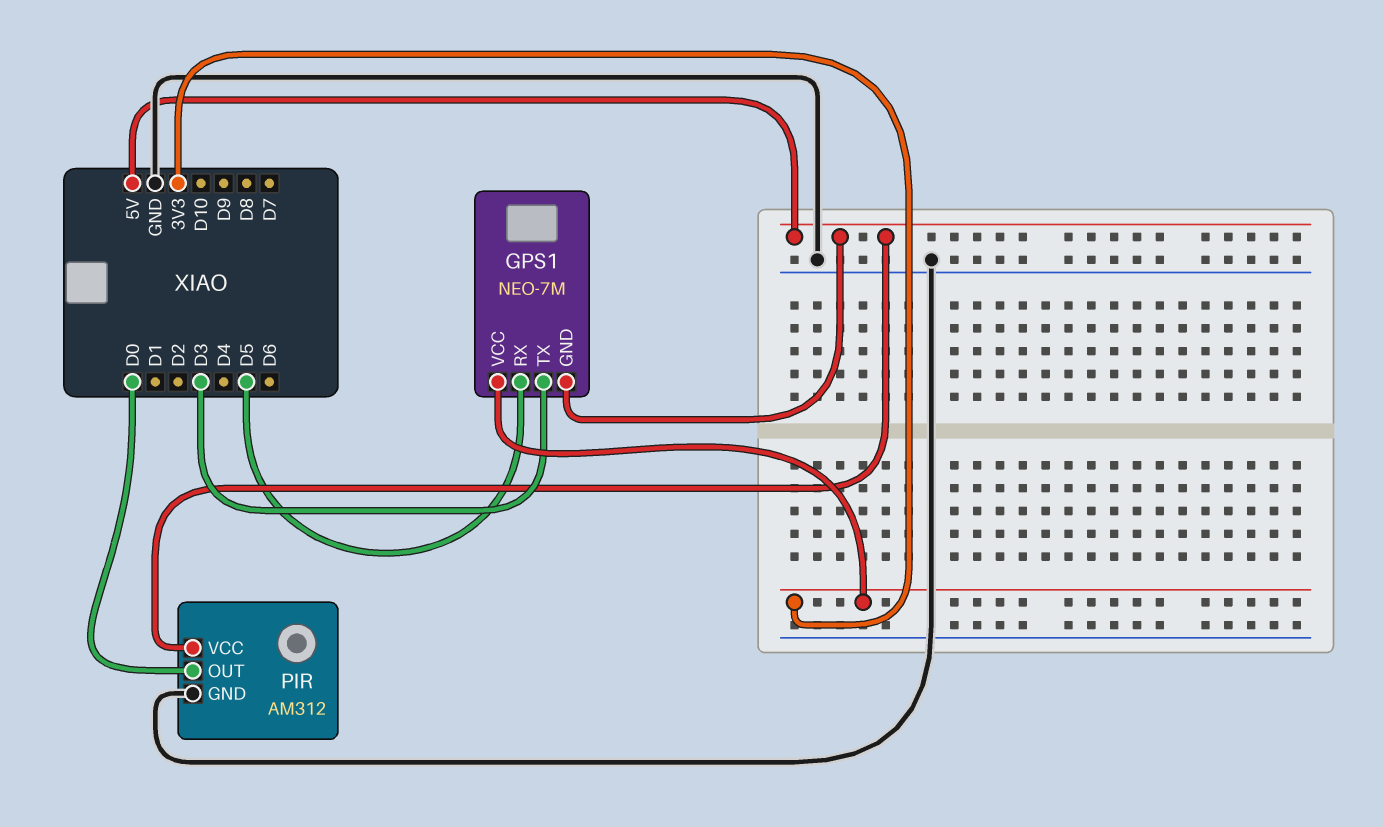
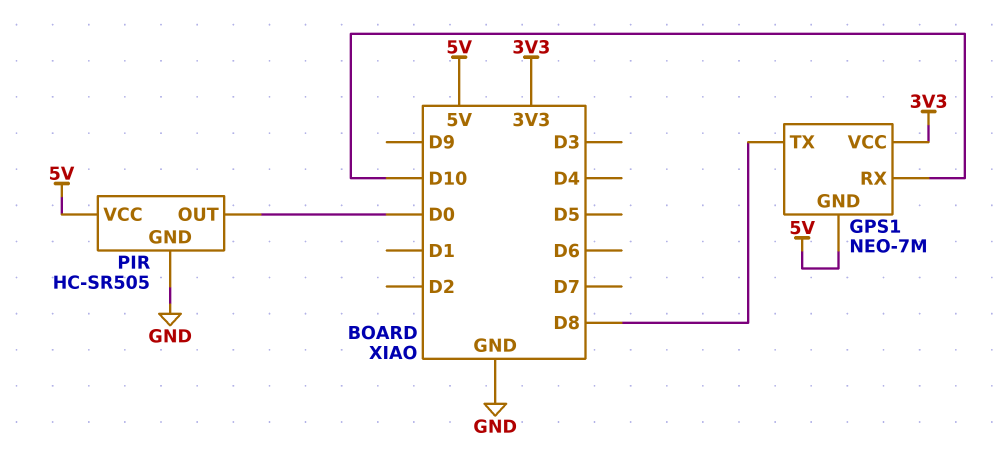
GPS1 pin RX: D5 -> D10
GPS1 pin TX: D3 -> D8
PIR: AM312 -> HC-SR505

